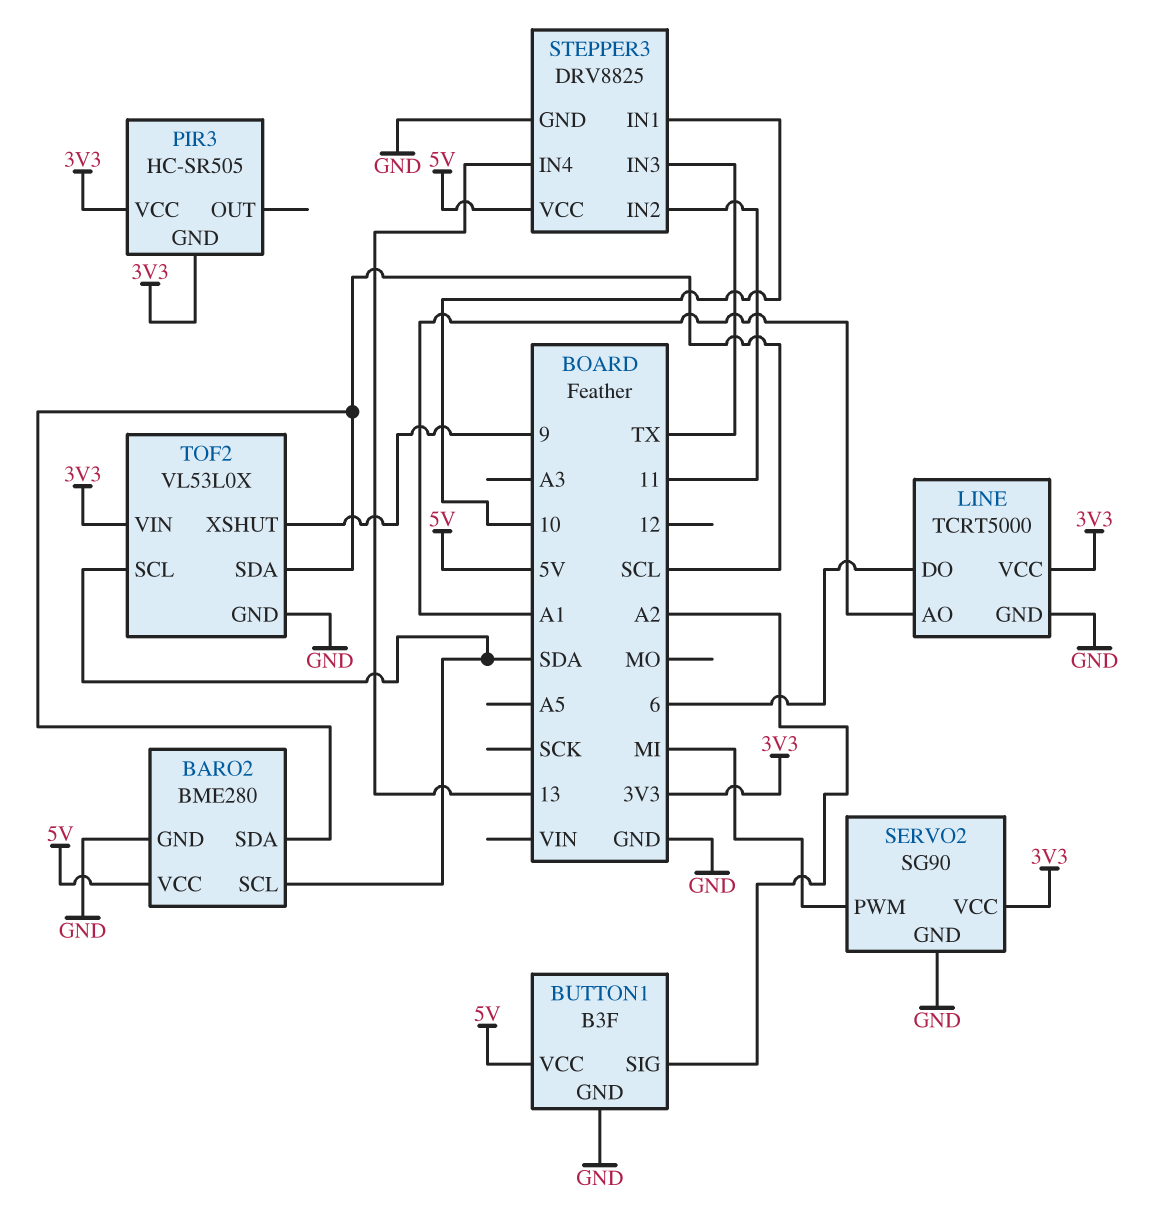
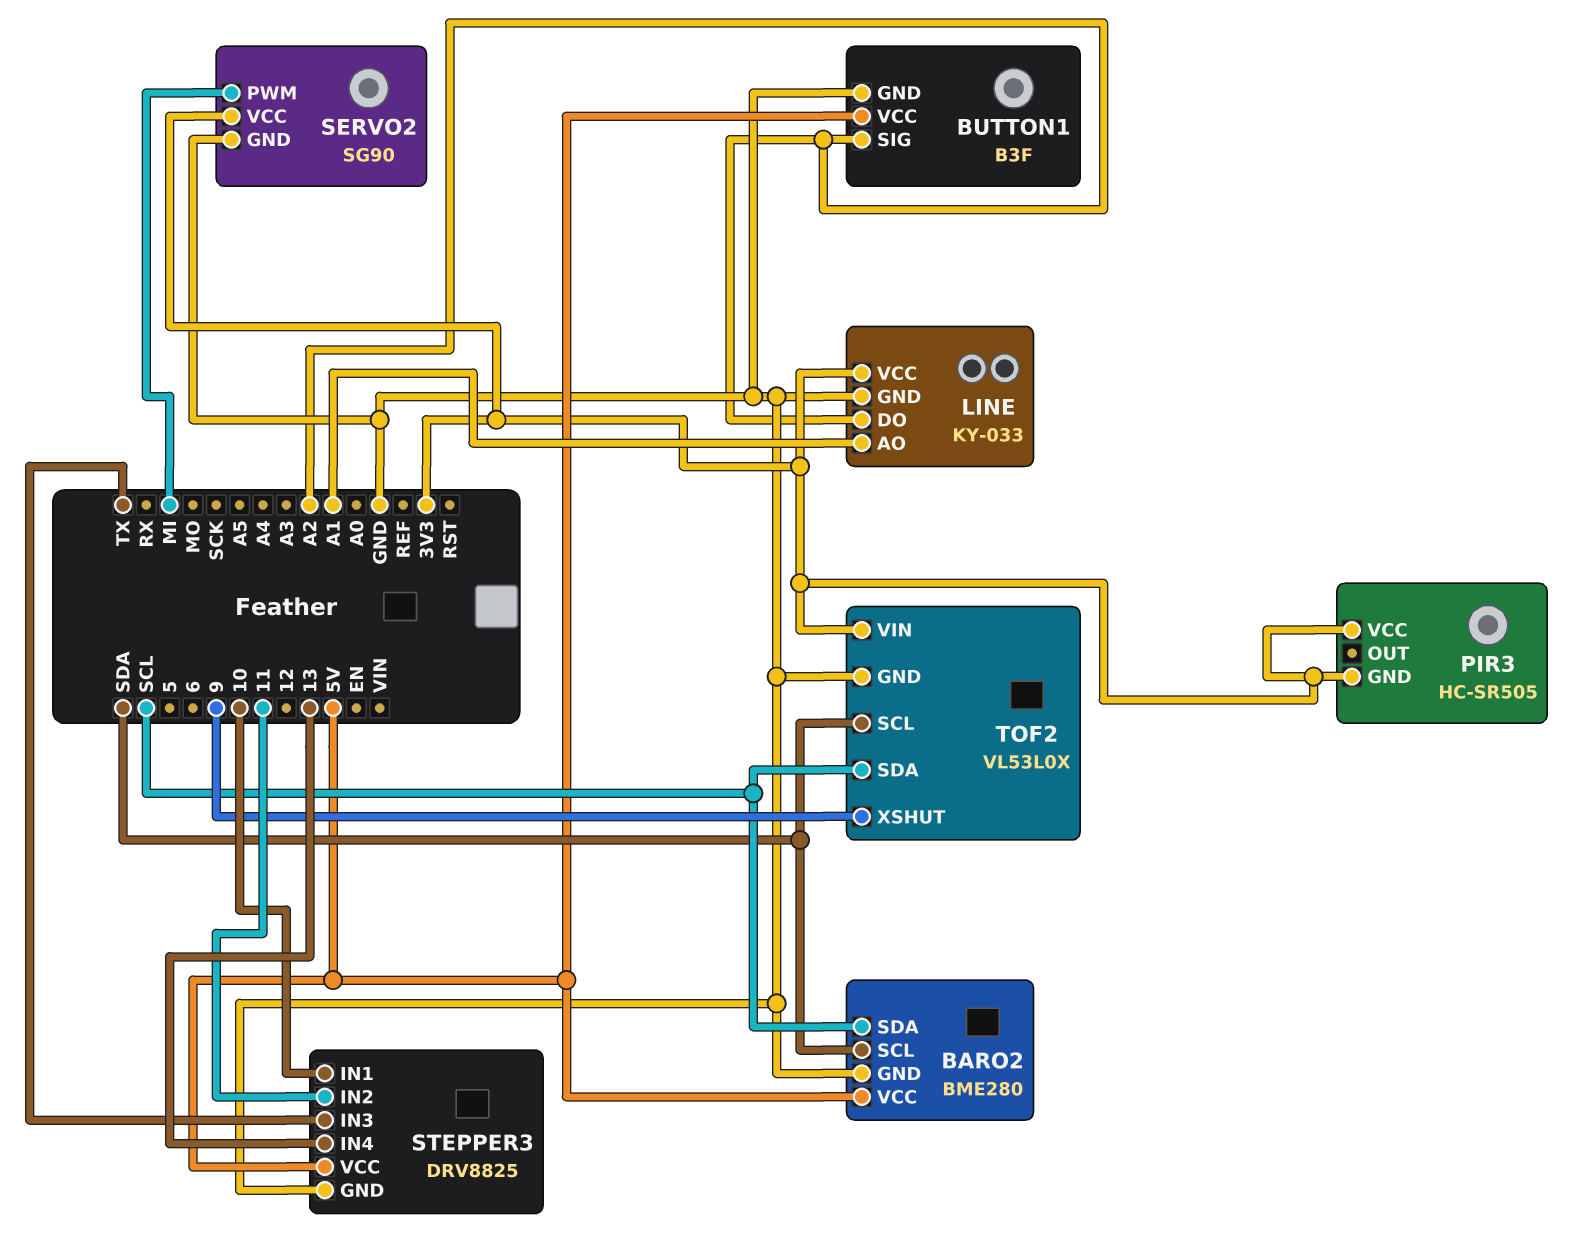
LINE: TCRT5000 -> KY-033
LINE pin DO: 6 -> A2

